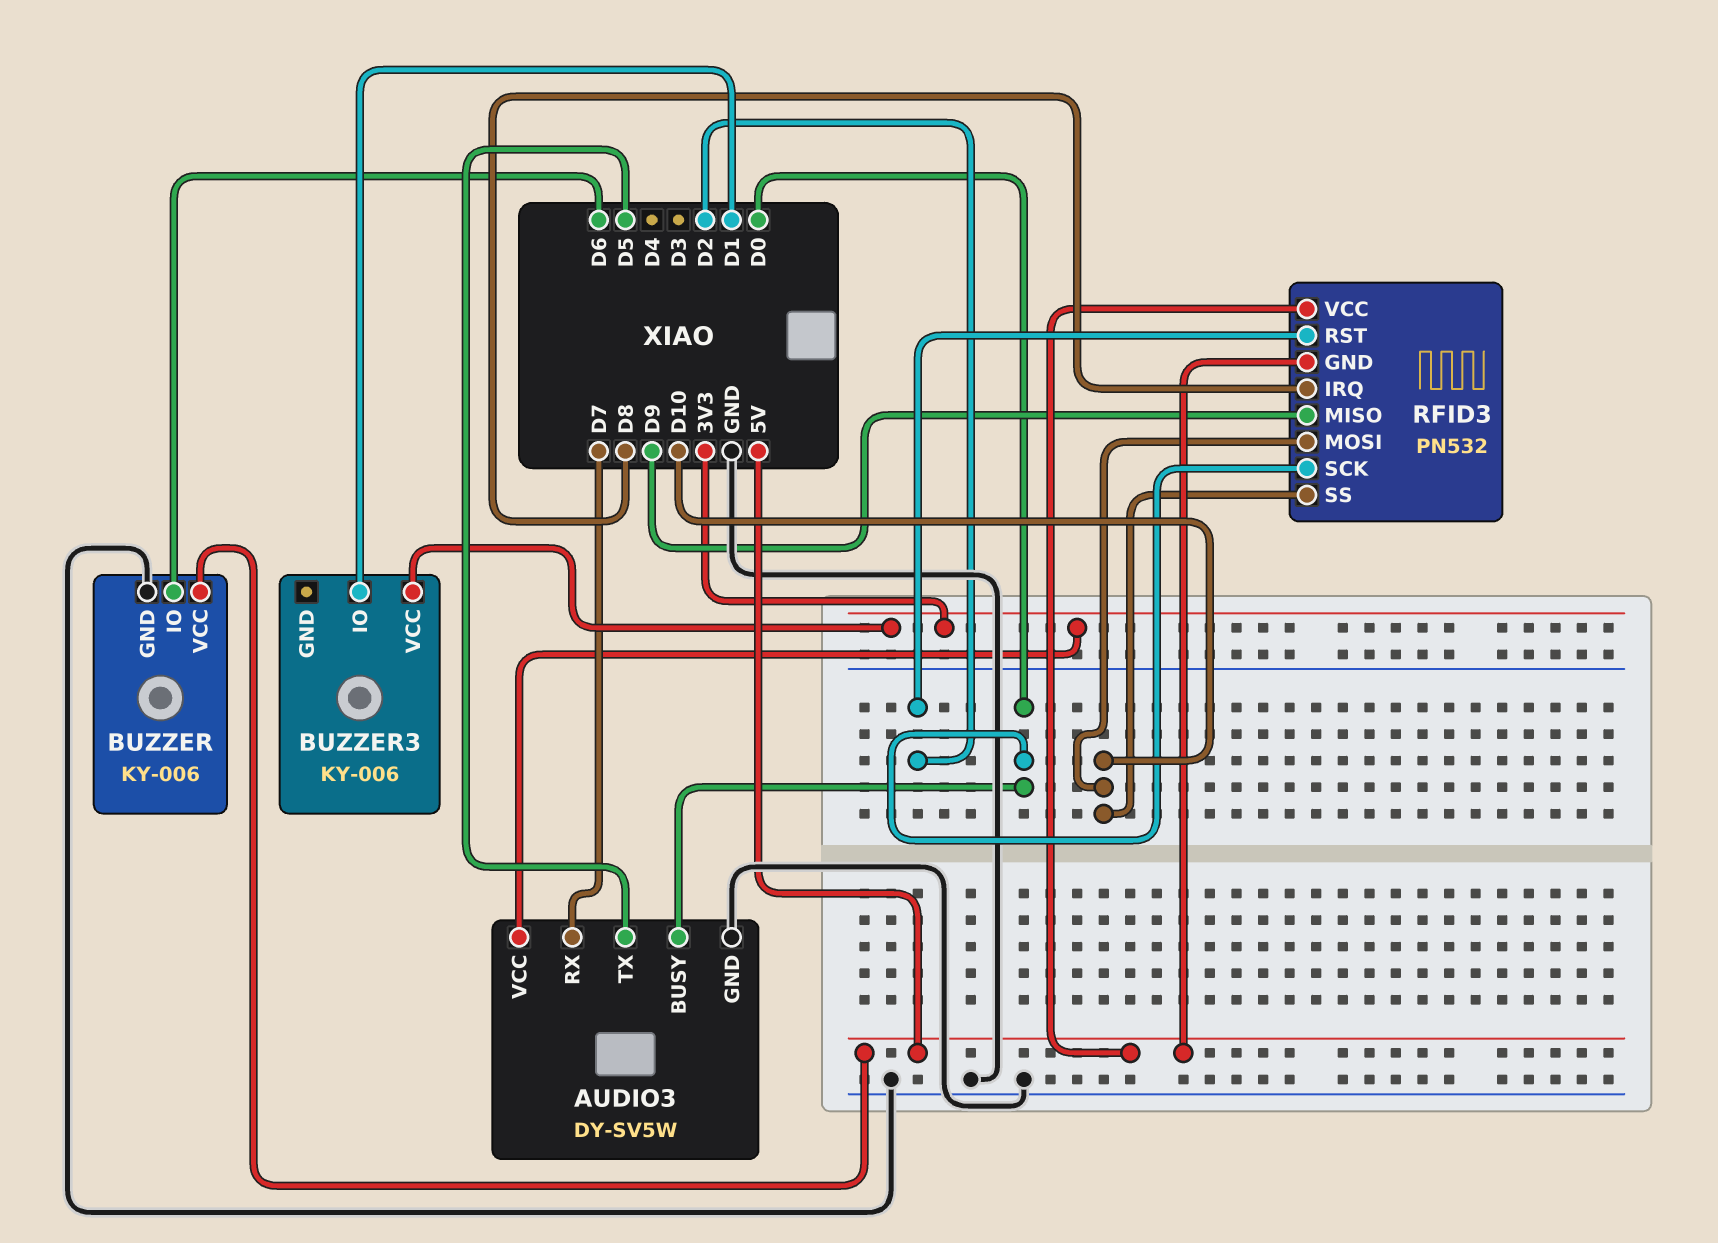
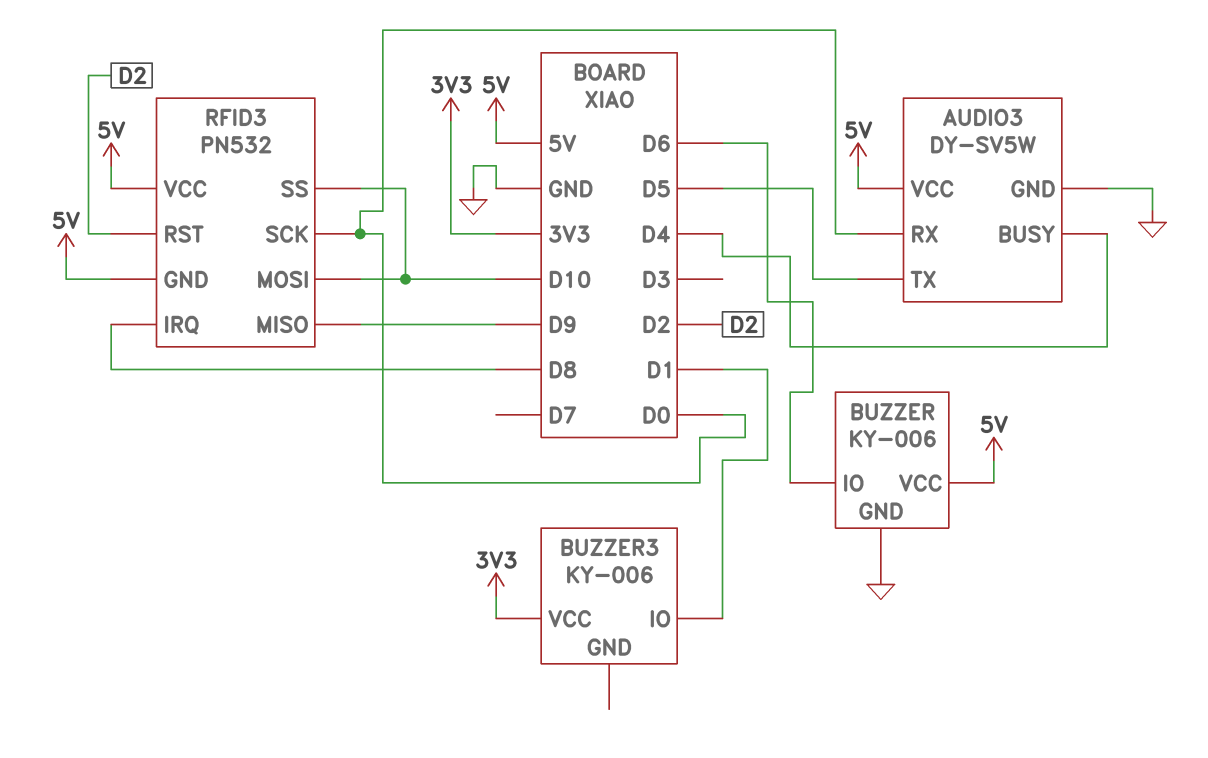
AUDIO3 pin BUSY: D0 -> D4
AUDIO3 pin RX: D7 -> D0
AUDIO3 pin VCC: 3V3 -> 5V

